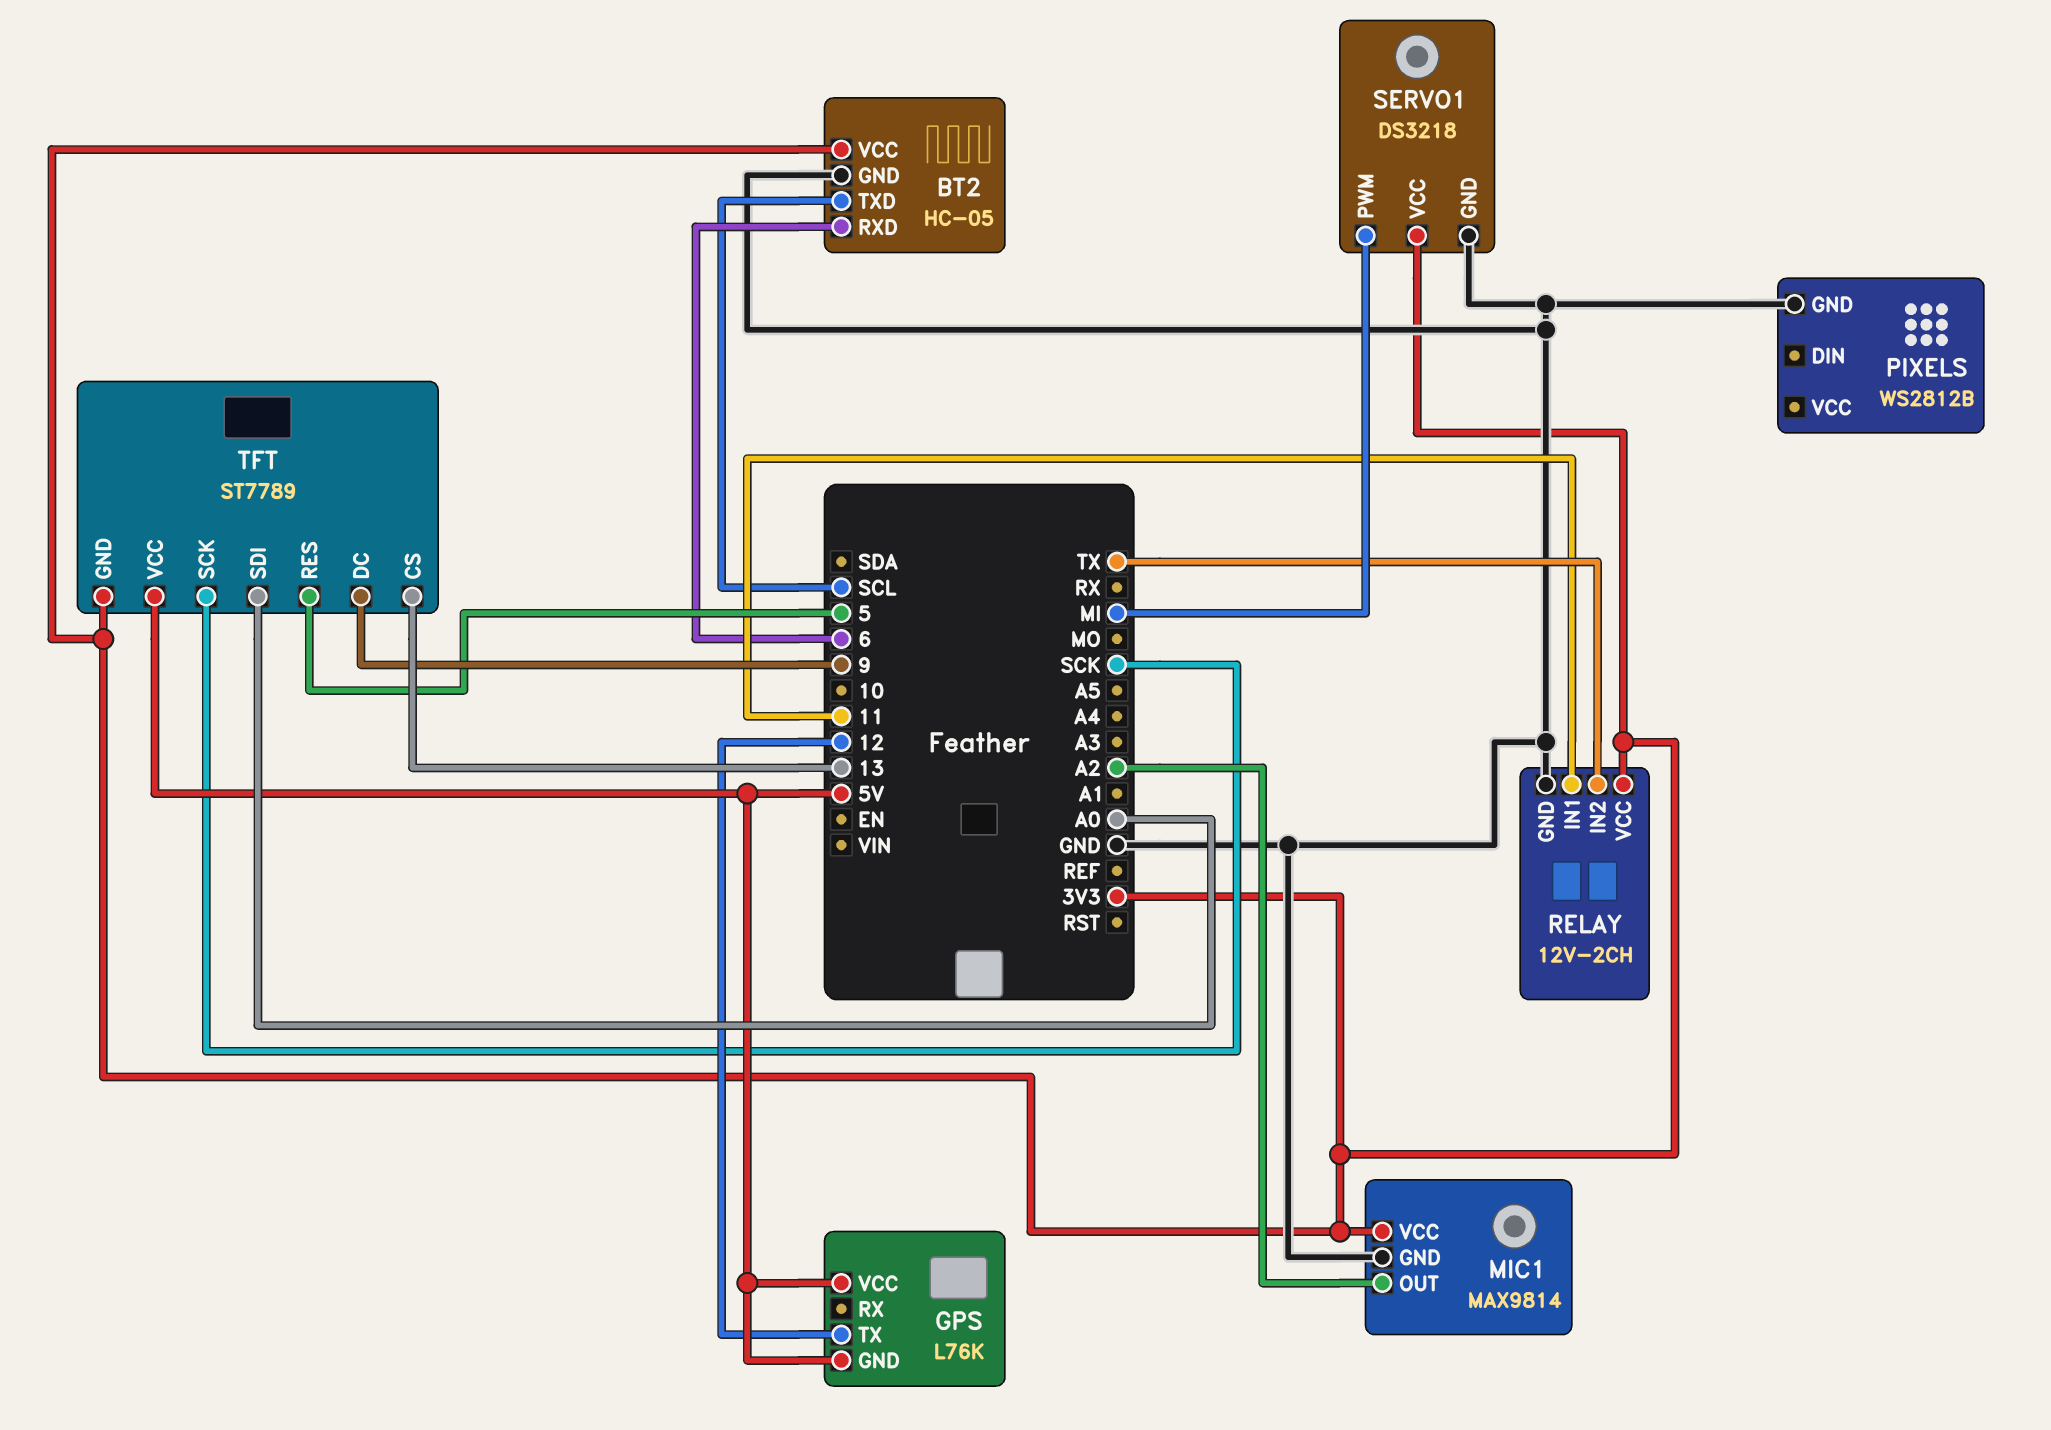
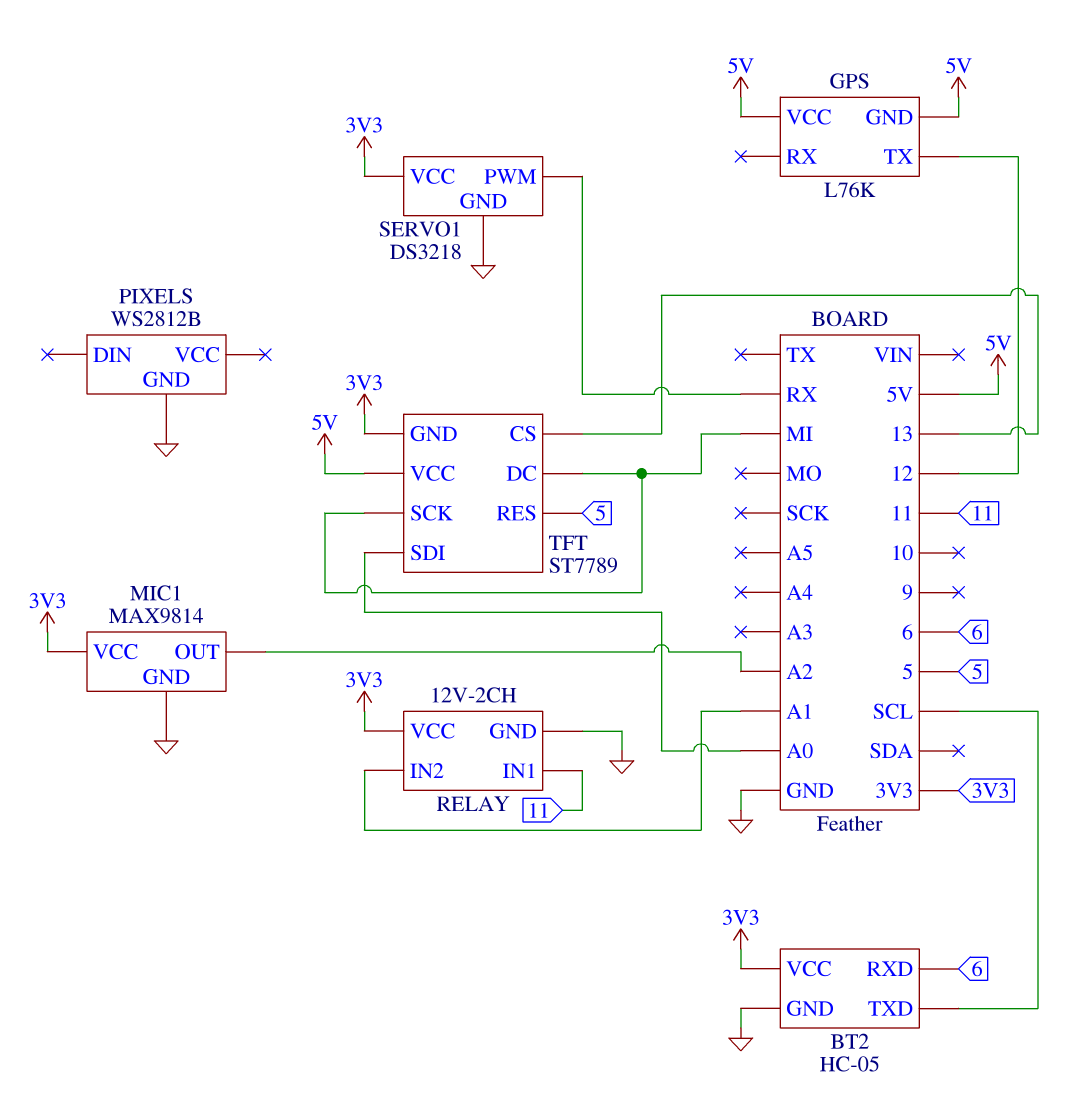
RELAY pin IN2: TX -> A1
SERVO1 pin PWM: MI -> RX
TFT pin DC: 9 -> MI
TFT pin SCK: SCK -> MI

